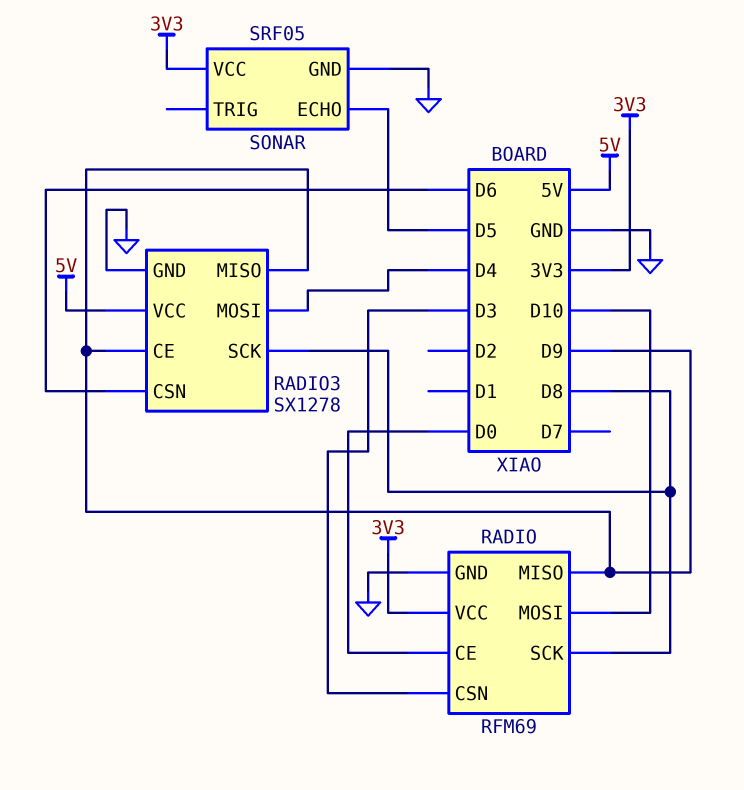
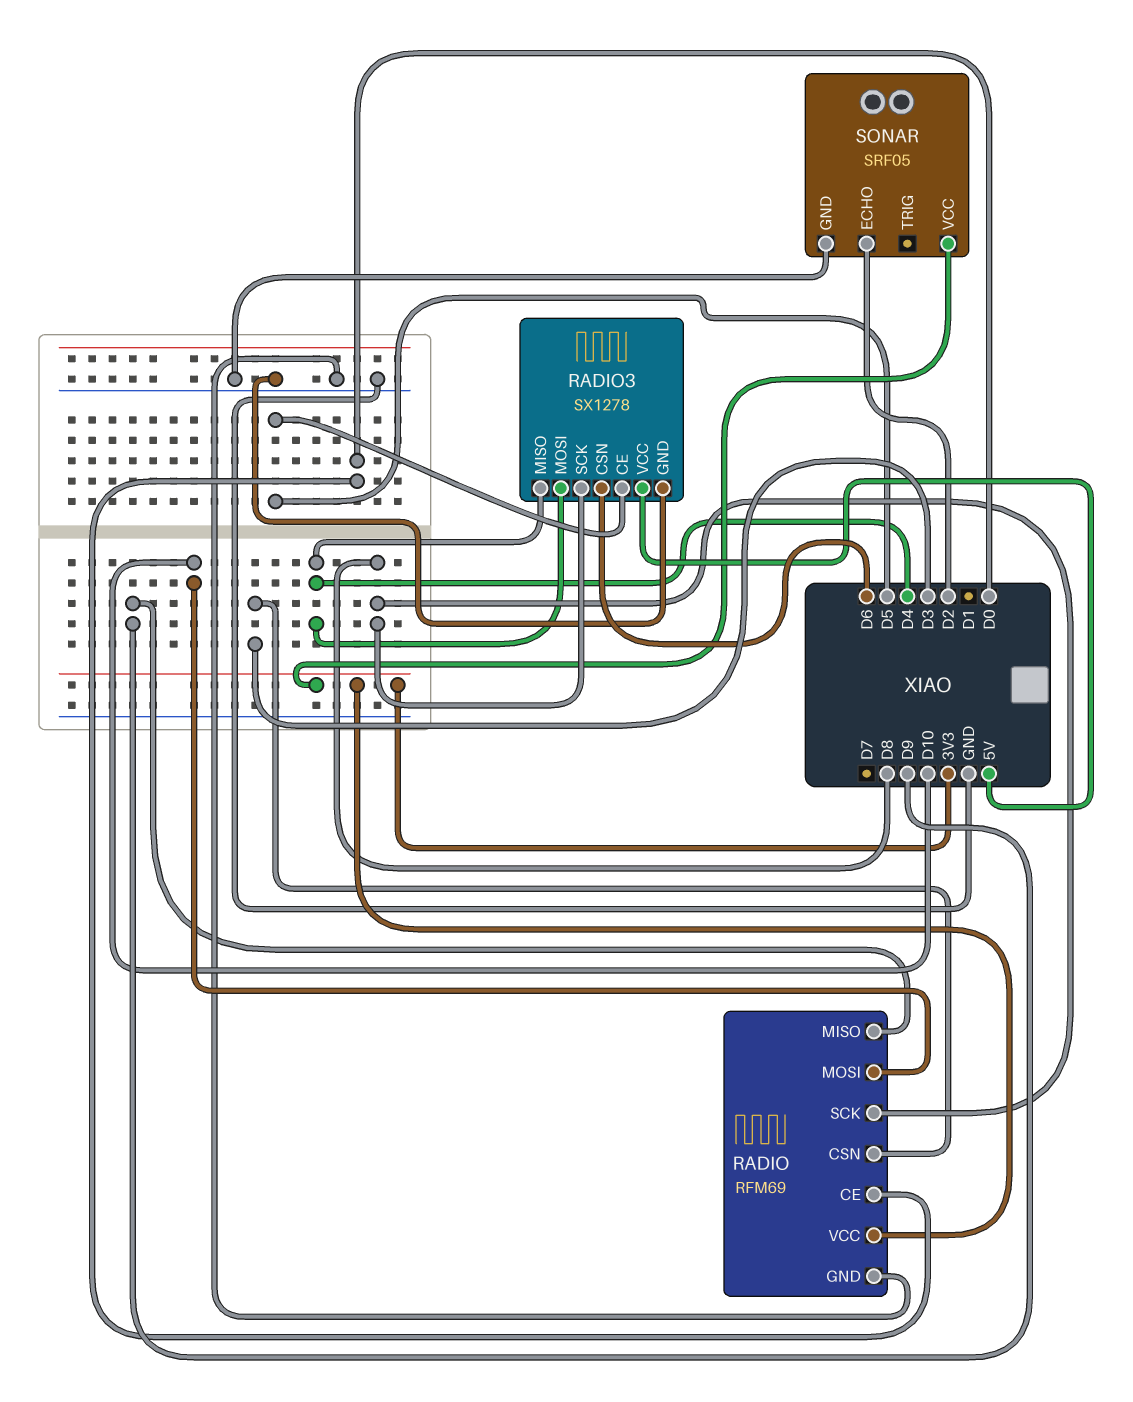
RADIO3 pin CE: D9 -> D5
RADIO3 pin MISO: D9 -> D4
SONAR pin ECHO: D5 -> D2

